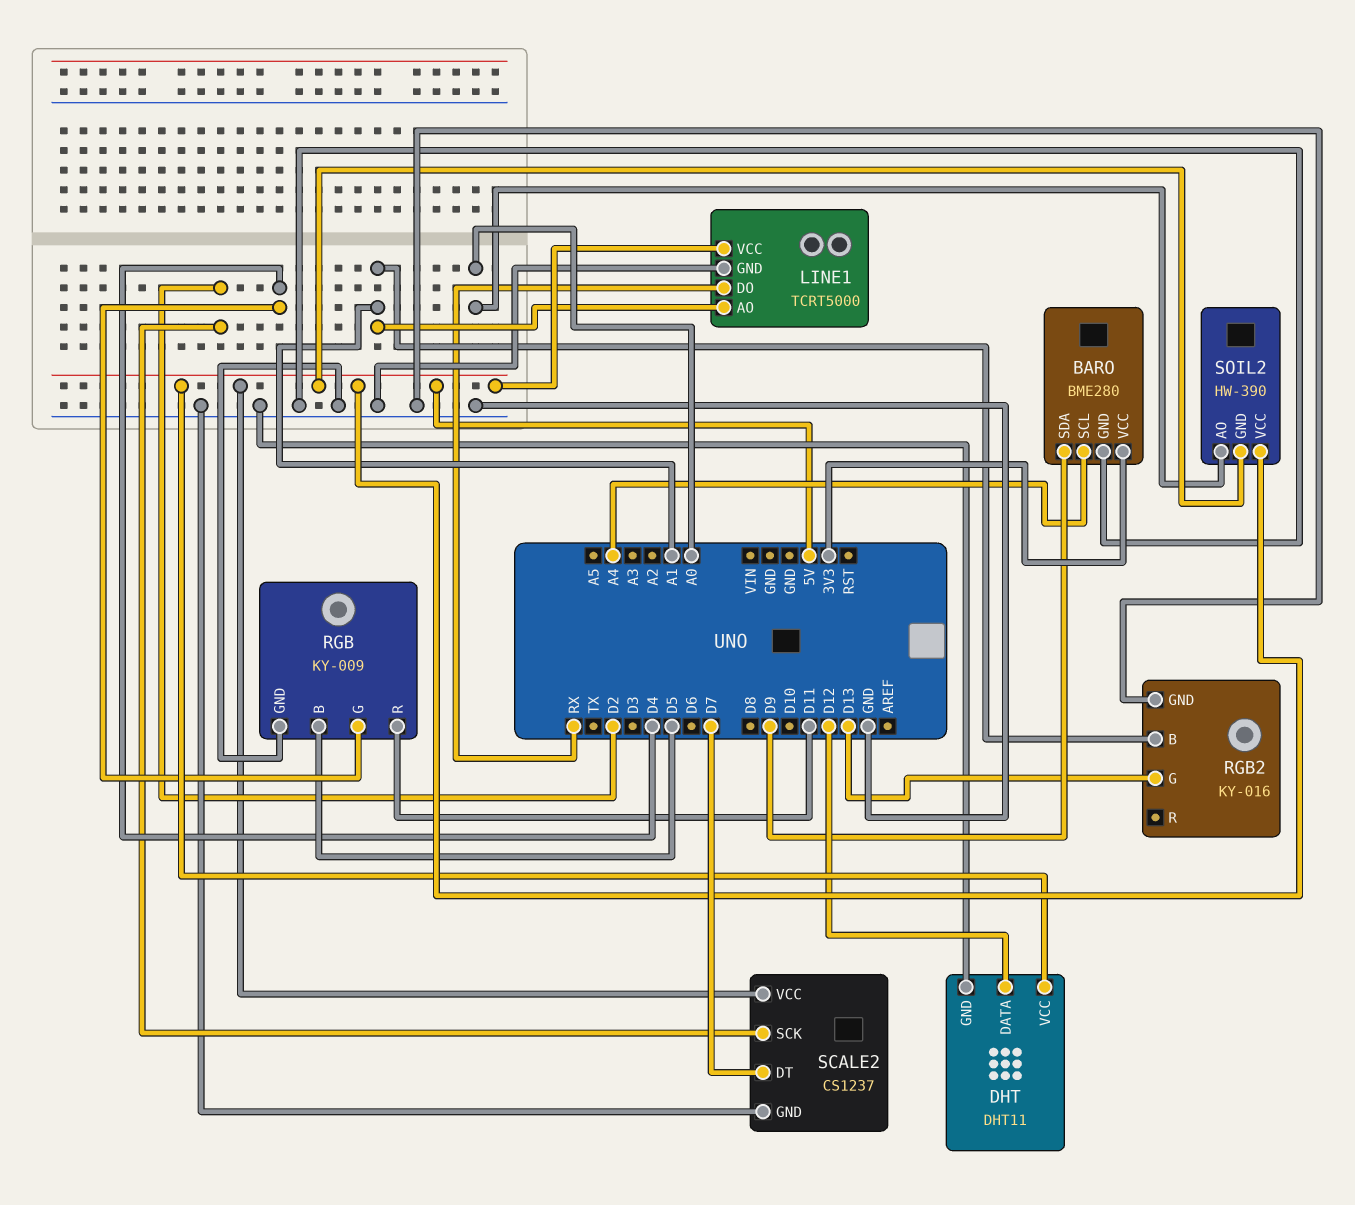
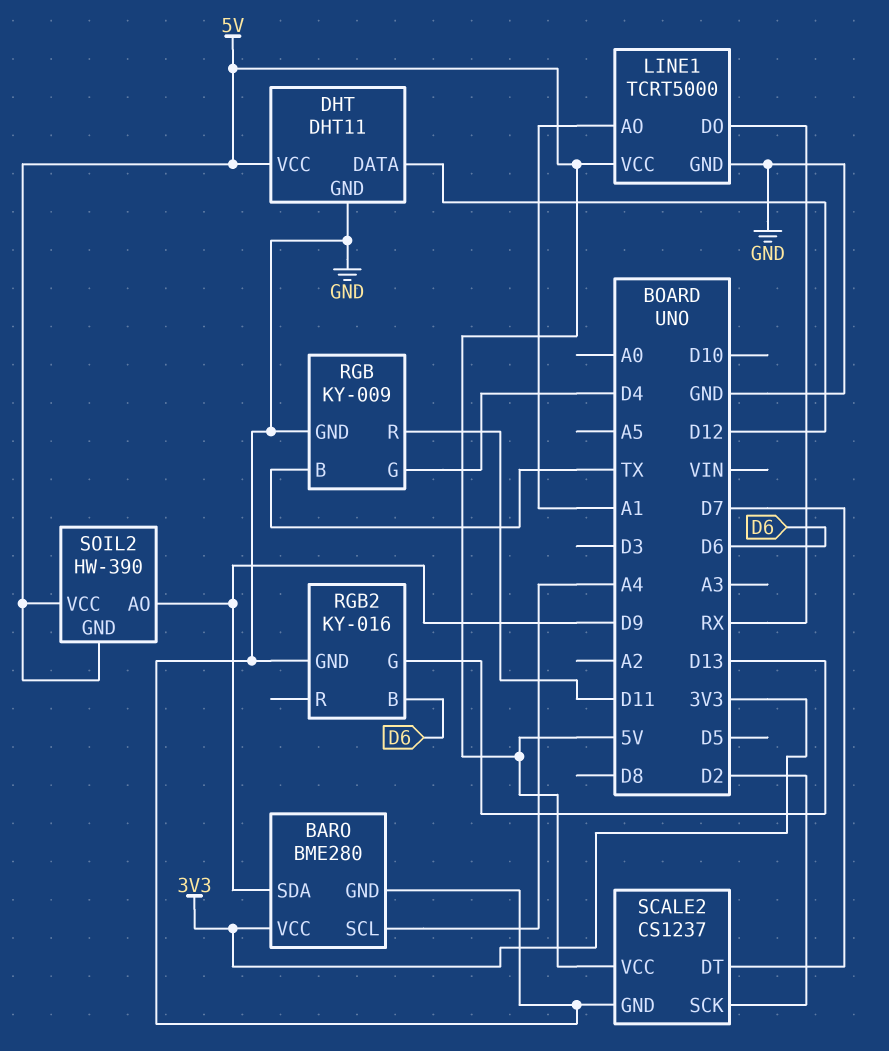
RGB pin B: D5 -> TX
RGB2 pin B: A1 -> D6
SOIL2 pin AO: A0 -> D9

